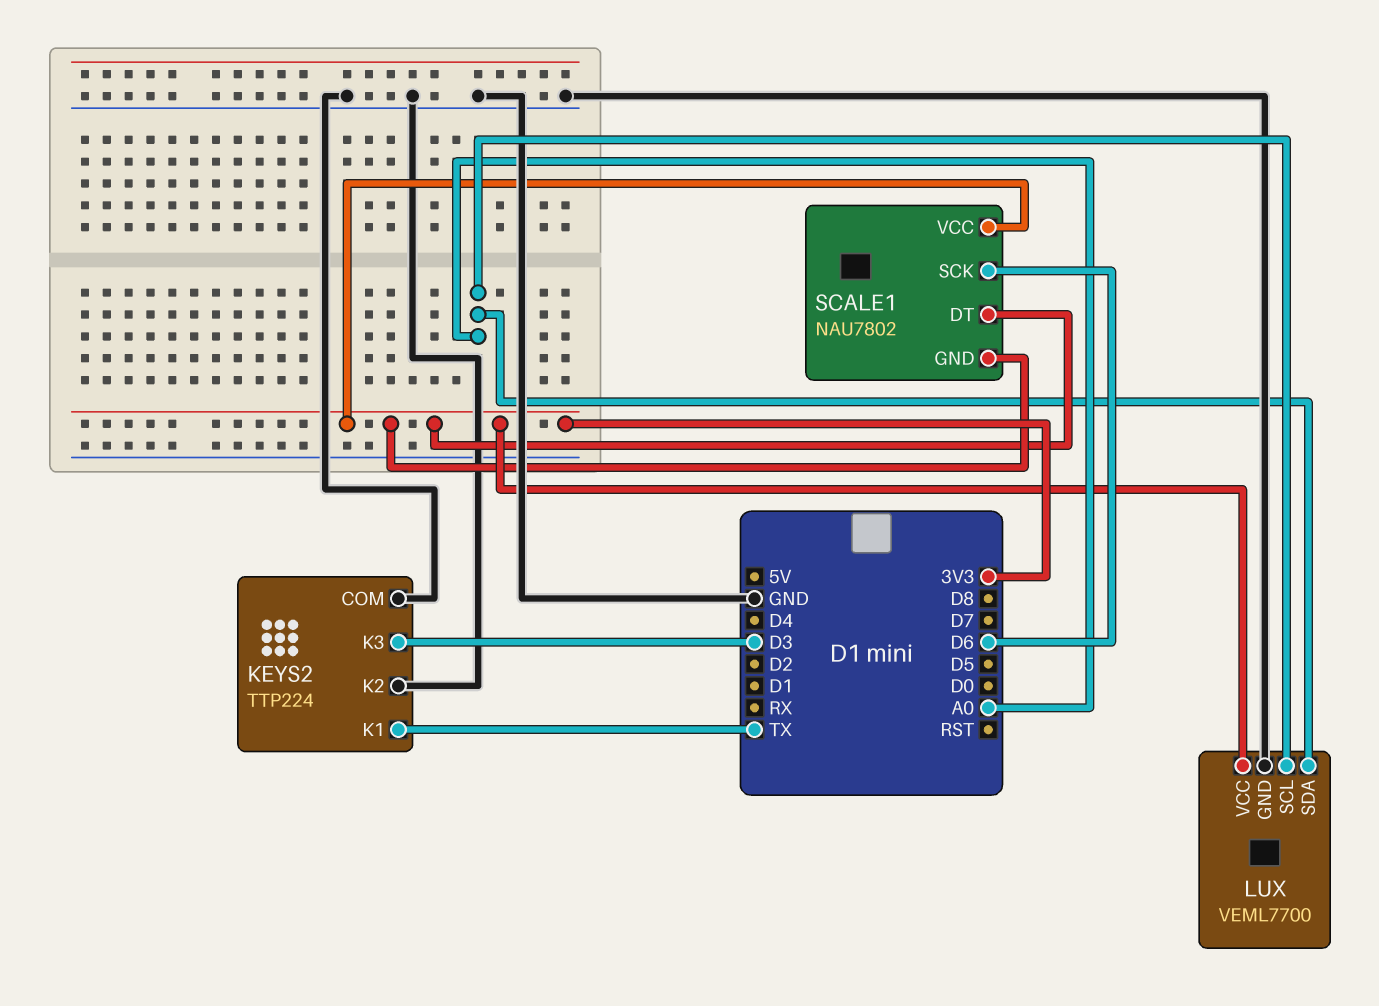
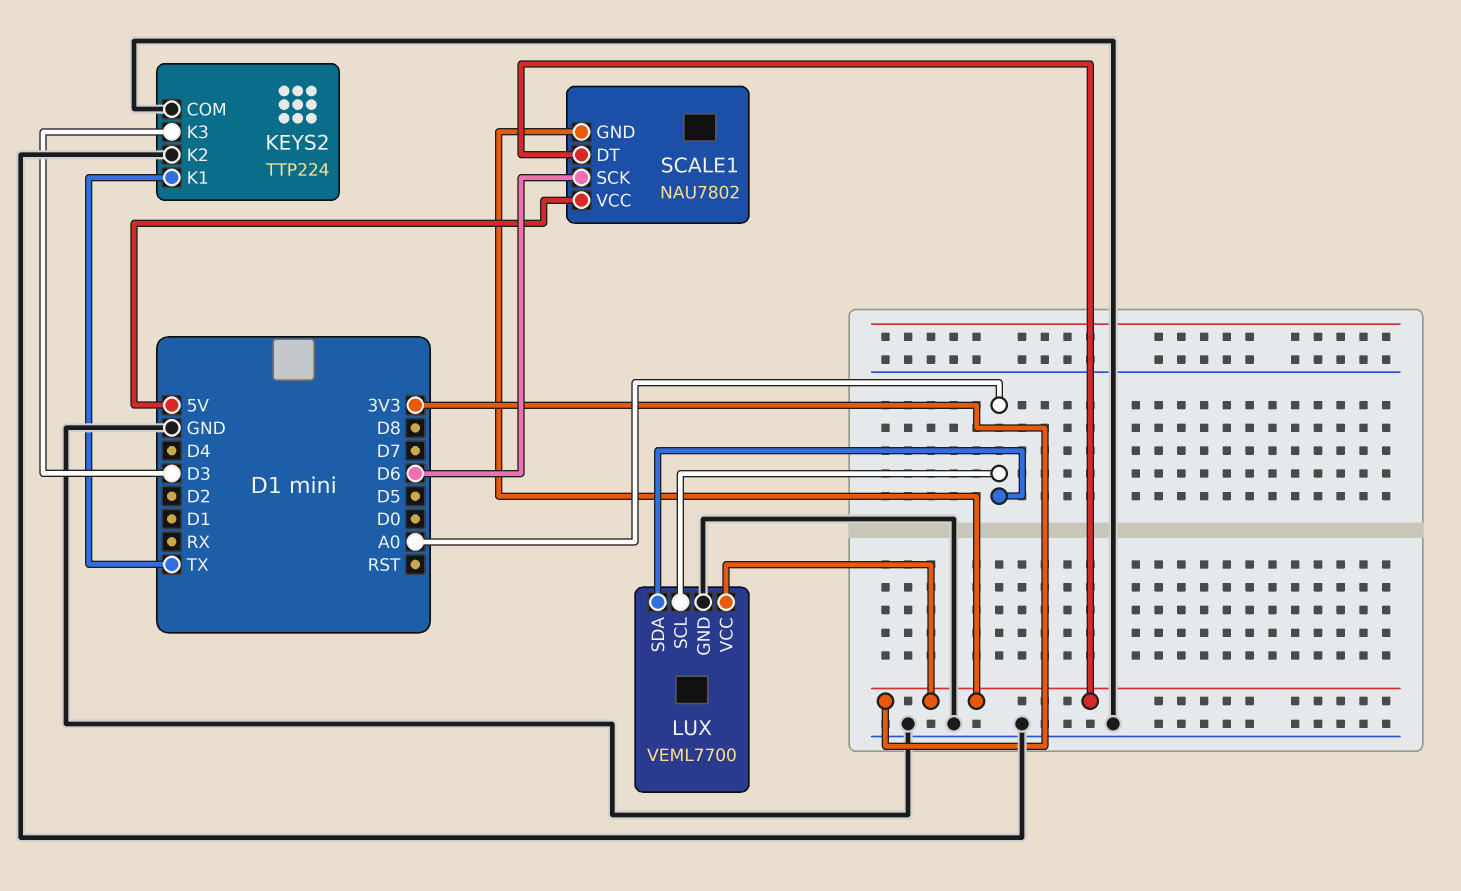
SCALE1 pin VCC: 3V3 -> 5V

